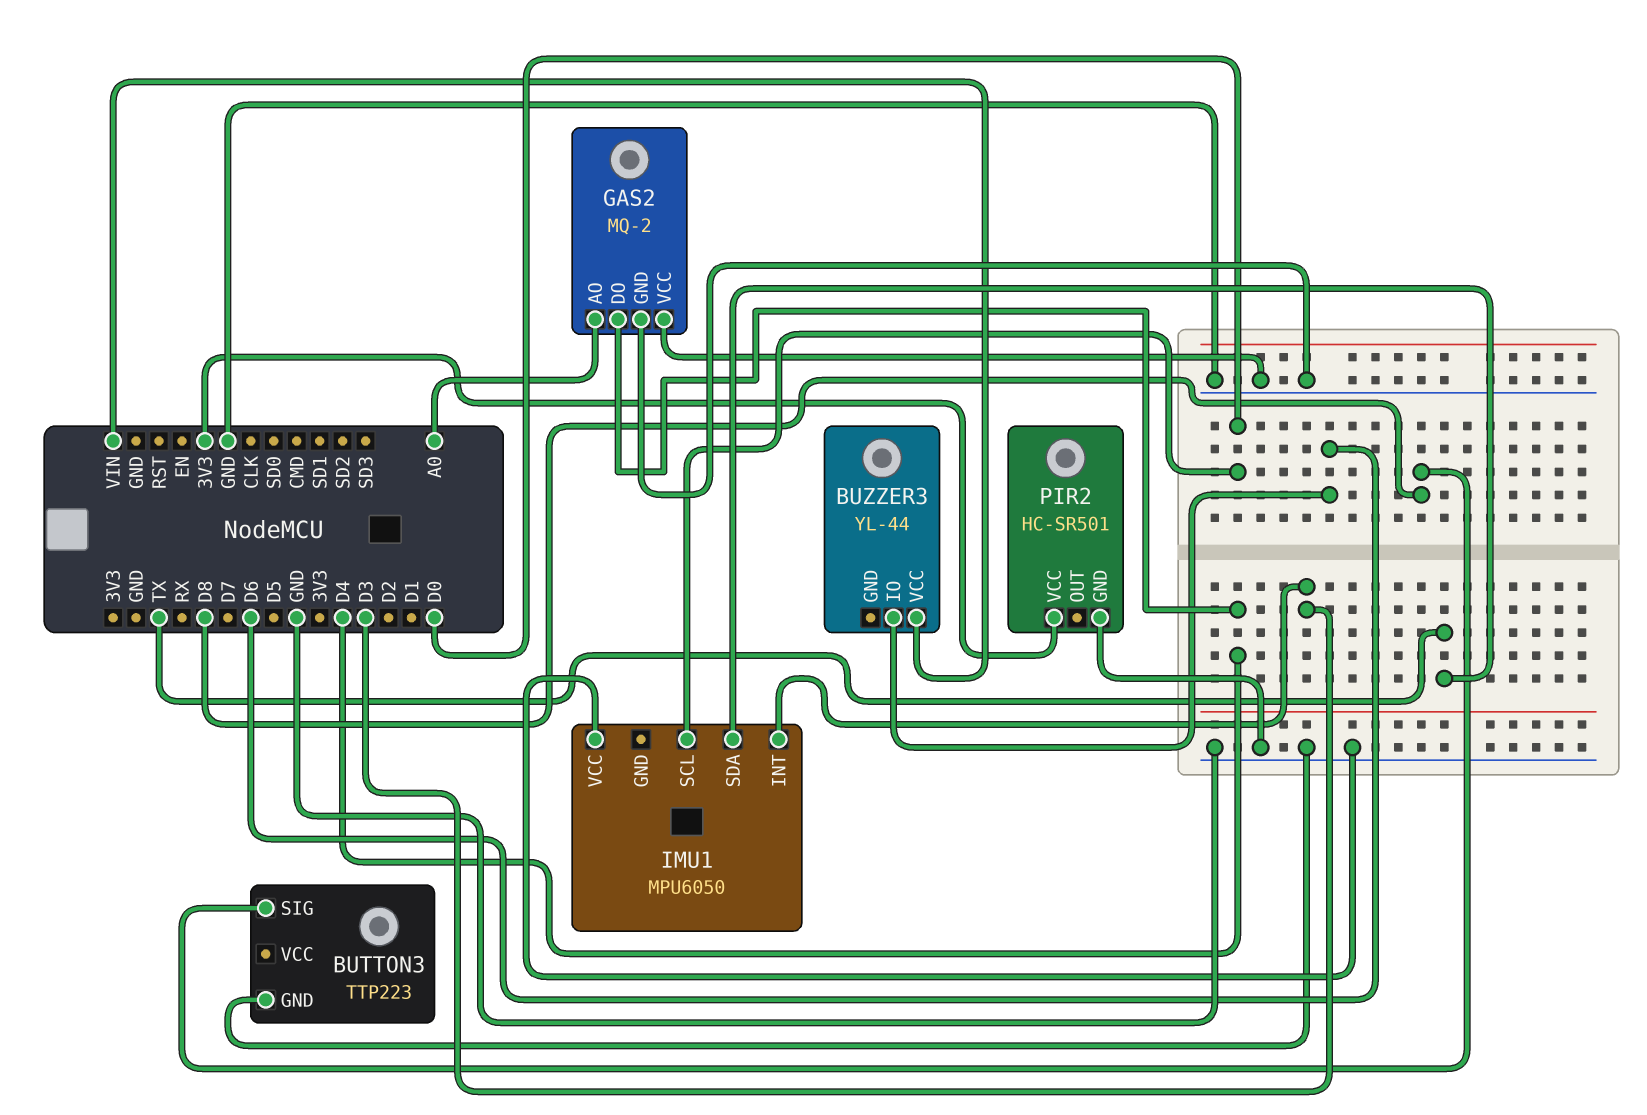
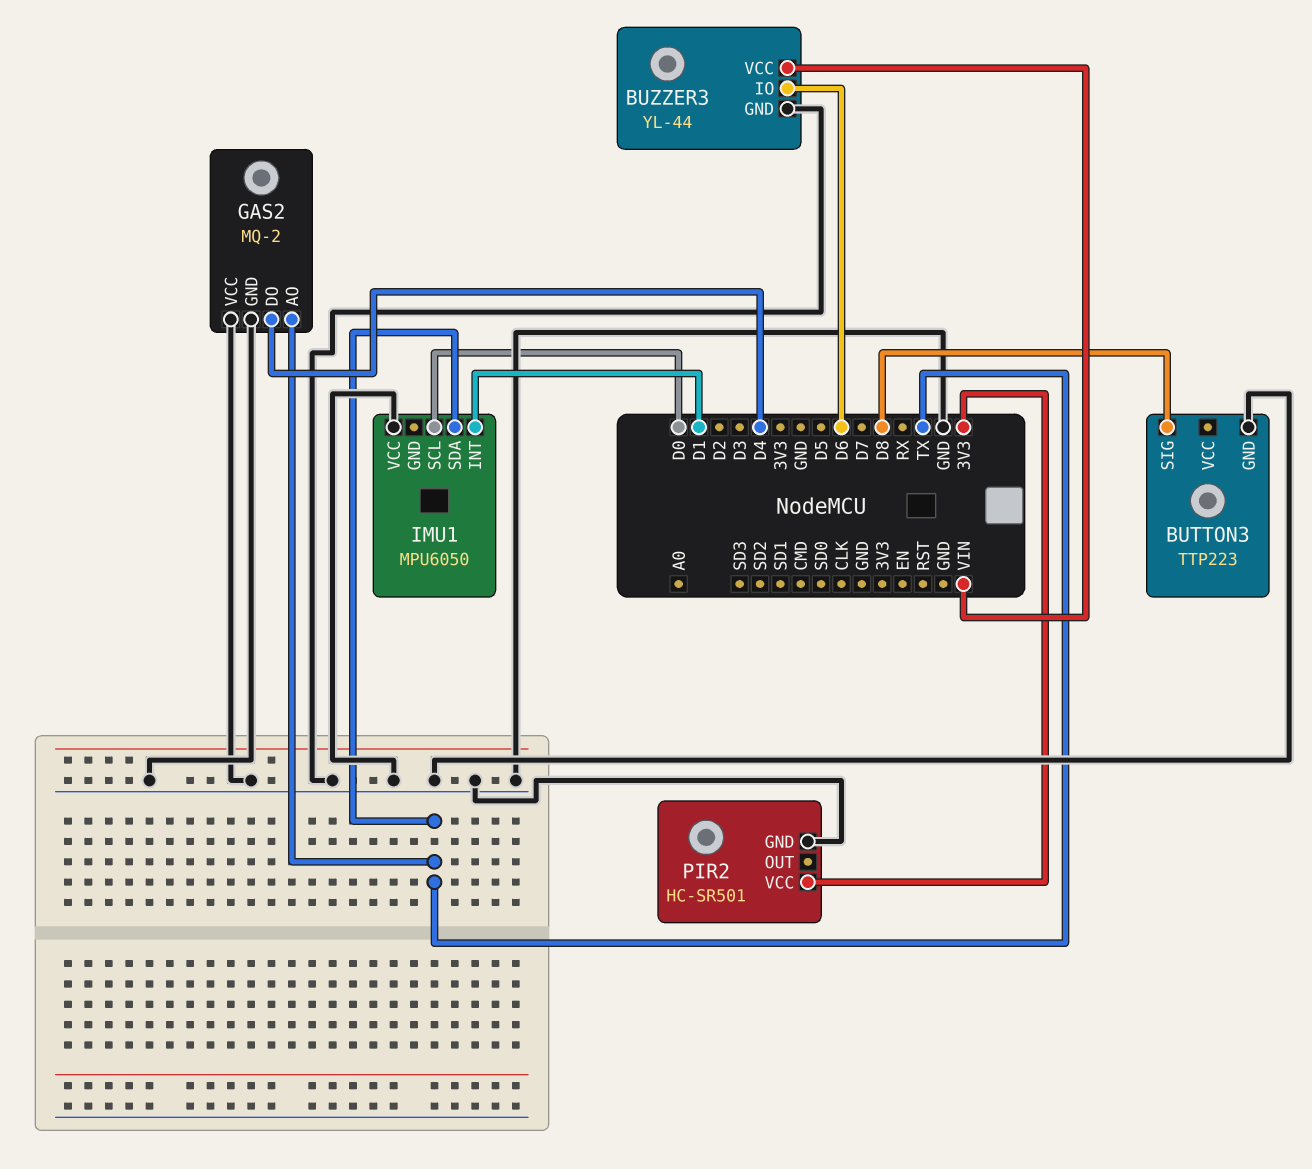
BUZZER3 pin GND: none -> GND
GAS2 pin AO: A0 -> TX
IMU1 pin INT: D3 -> D1

